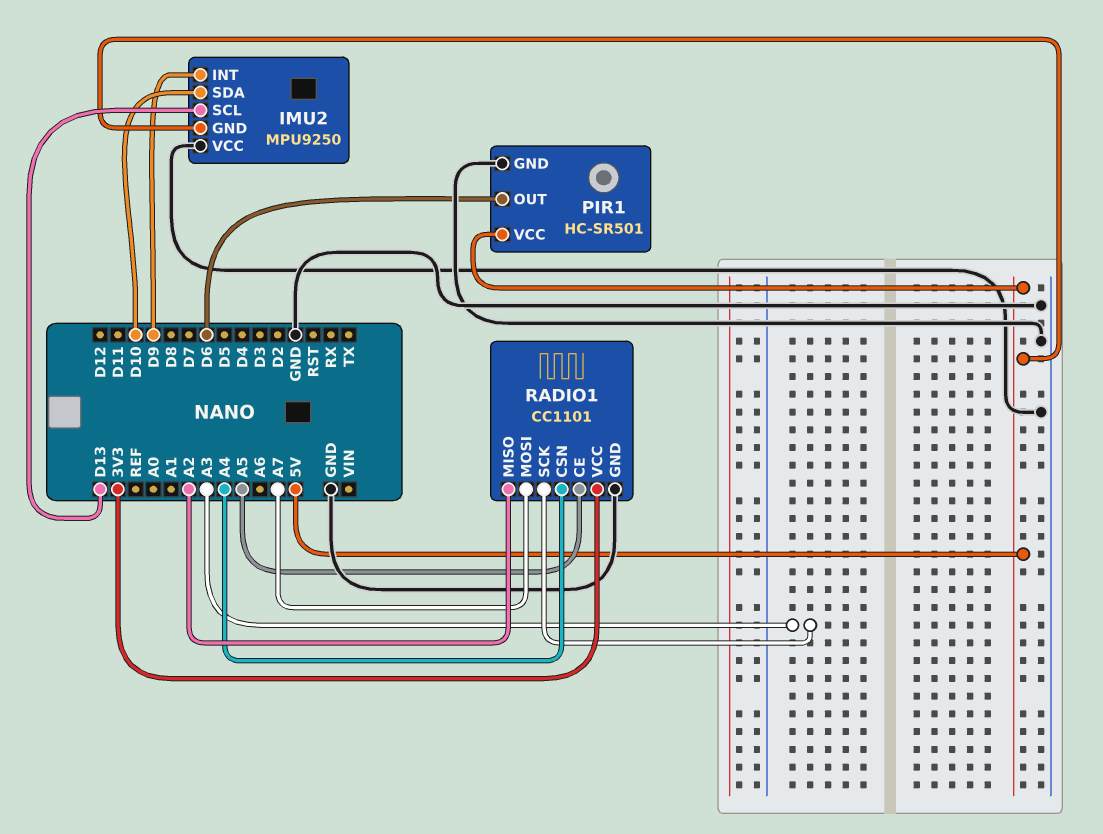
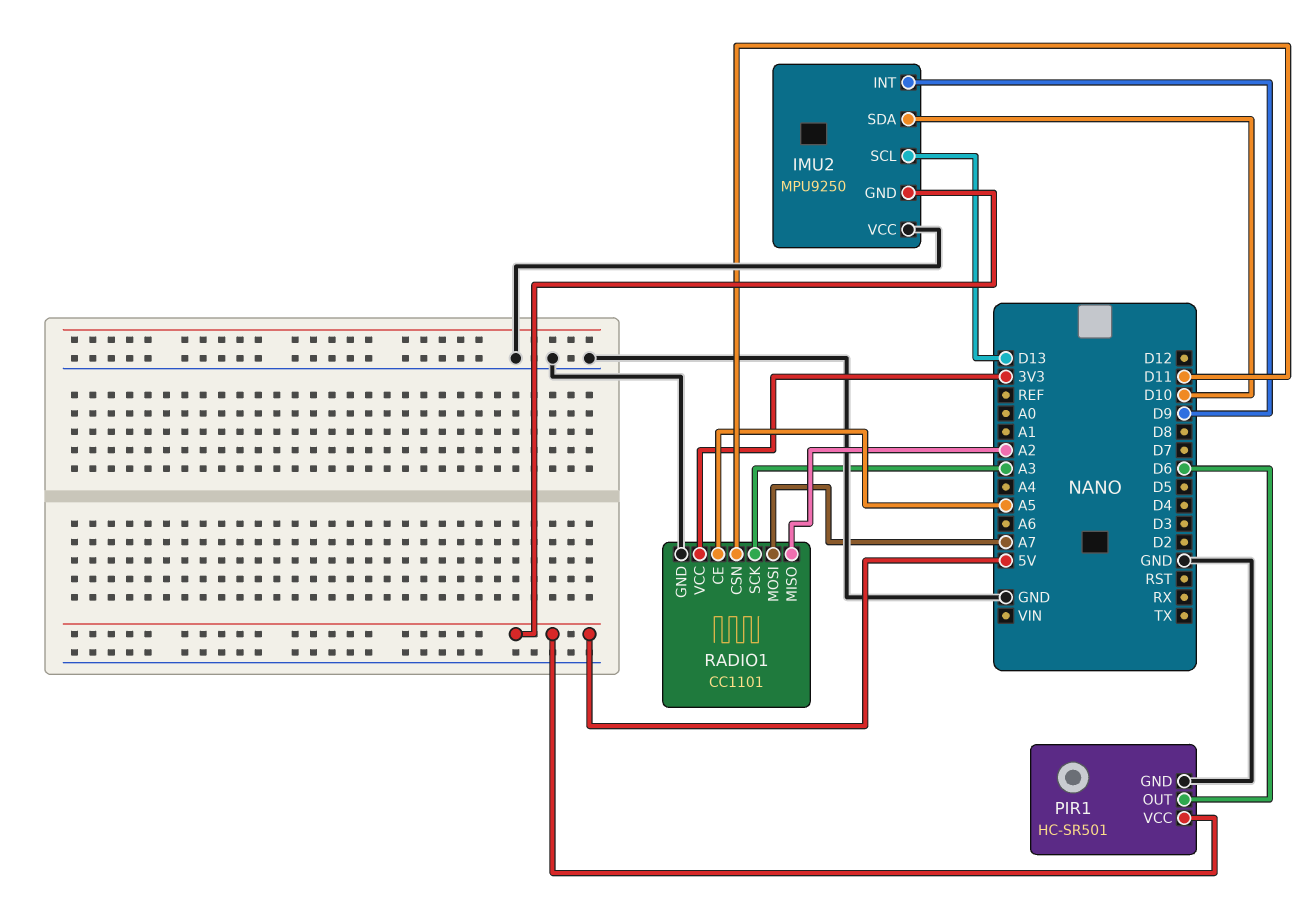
RADIO1 pin CSN: A4 -> D11

